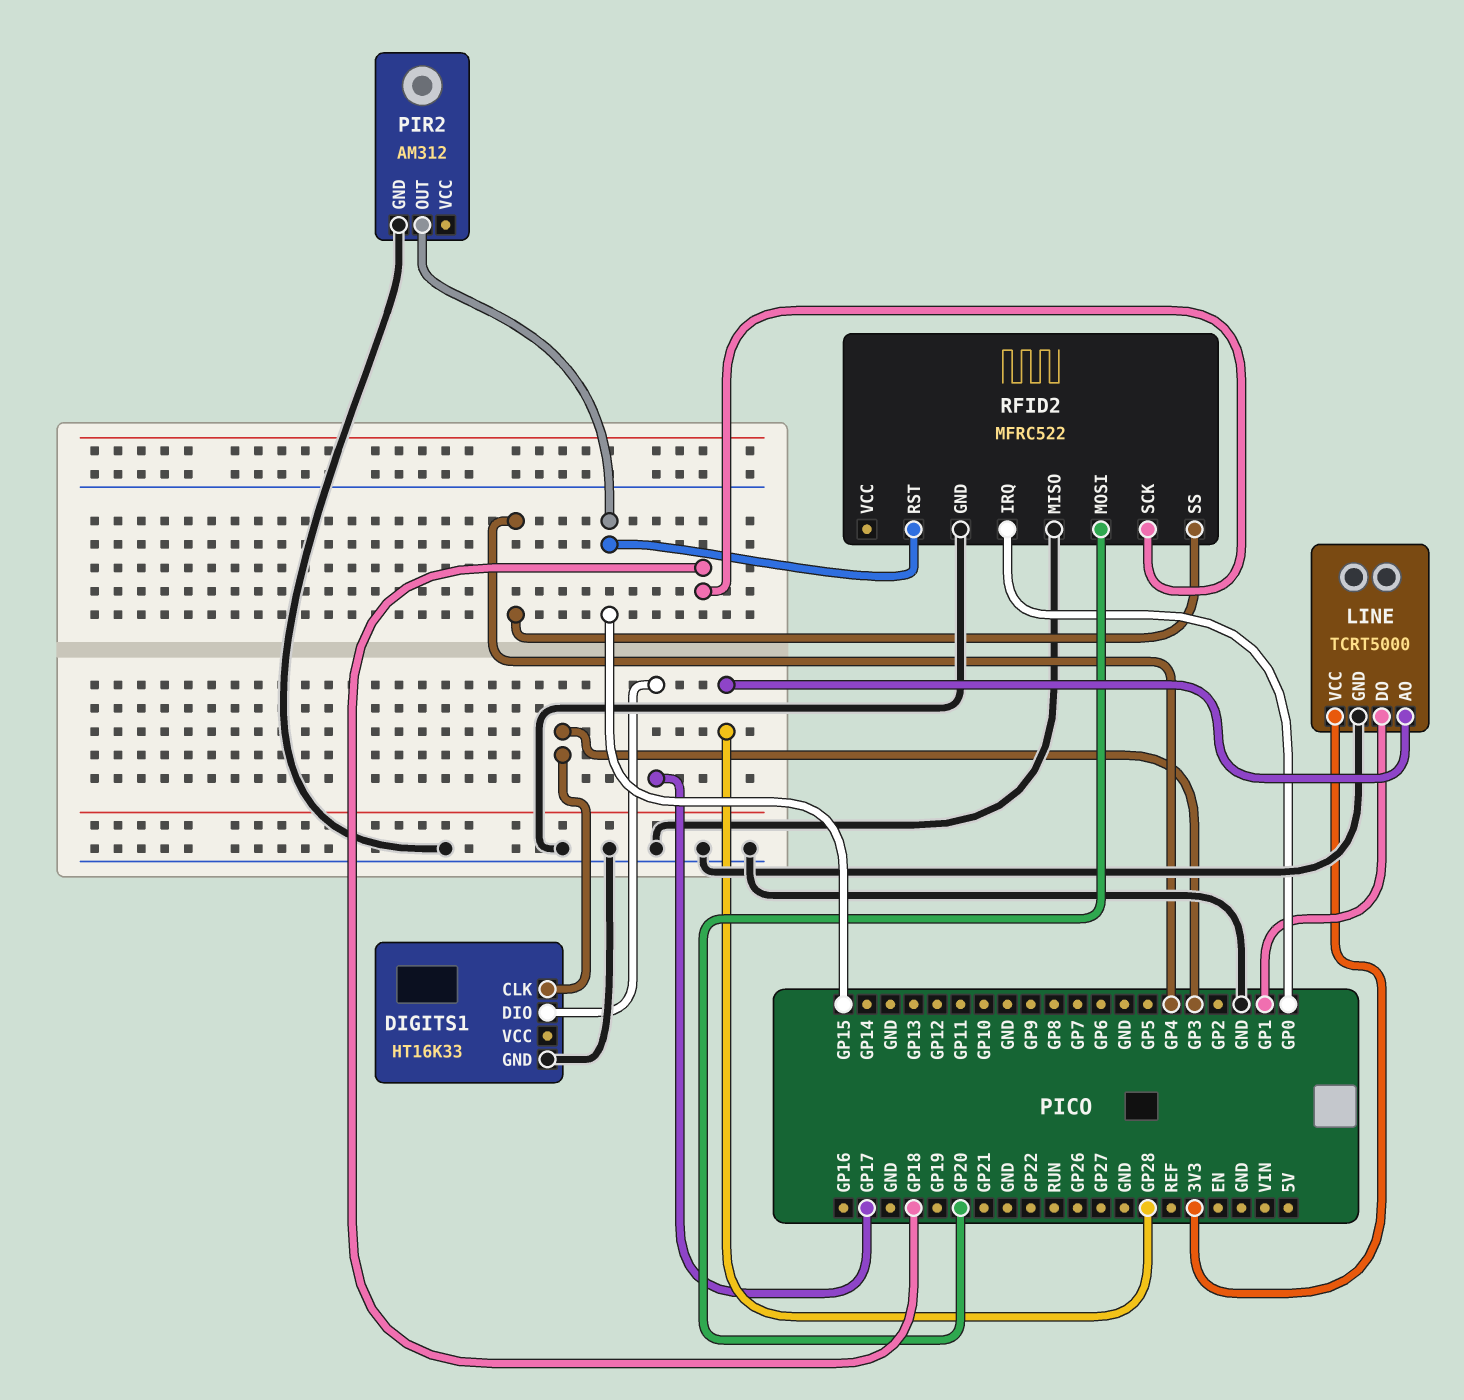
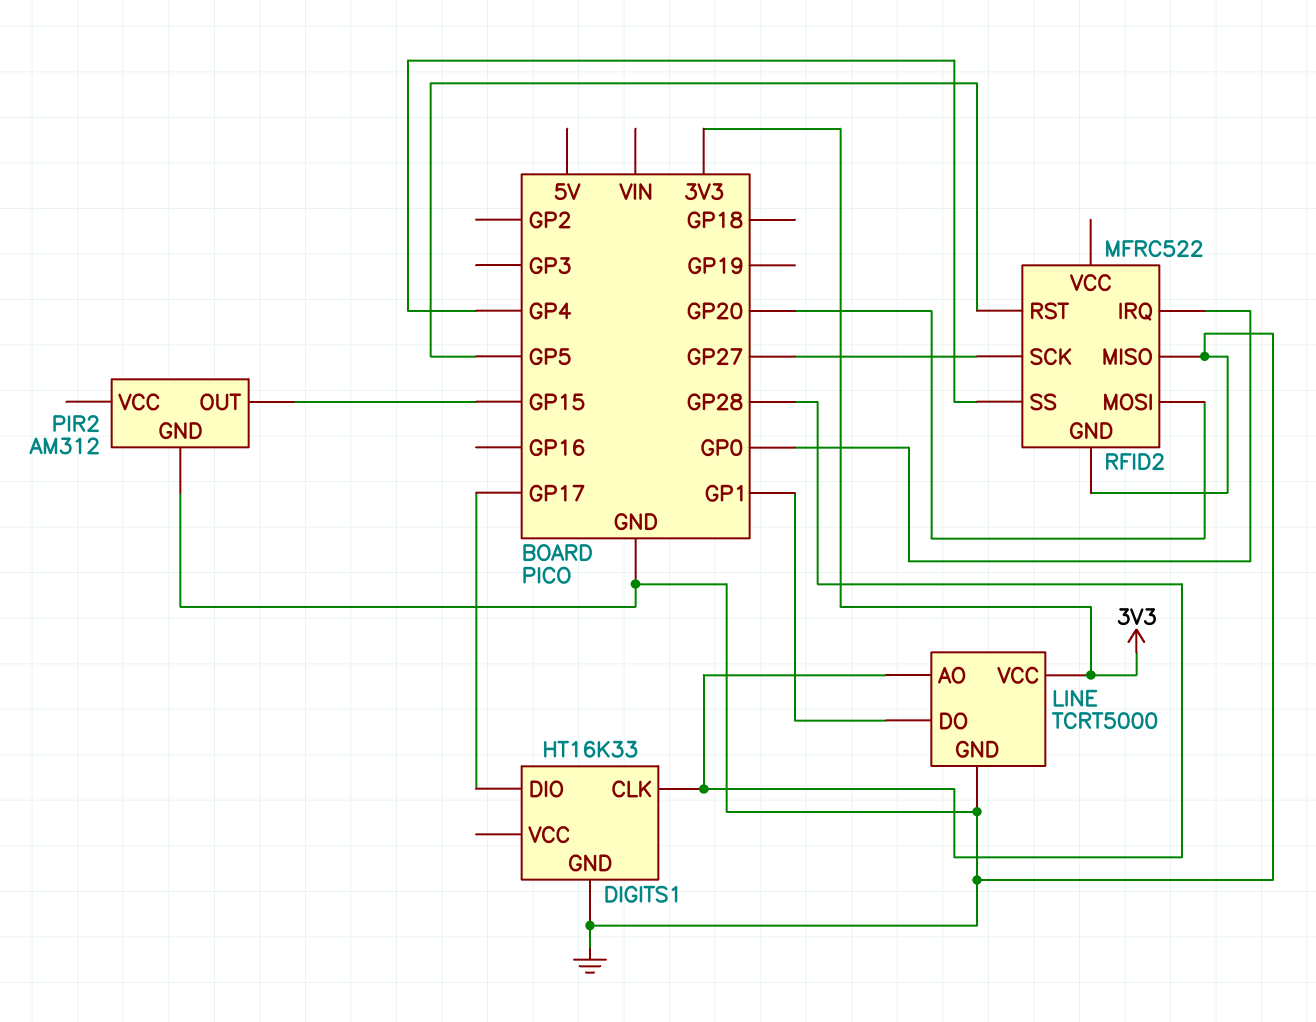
DIGITS1 pin CLK: GP3 -> GP28
RFID2 pin RST: GP15 -> GP5
RFID2 pin SCK: GP18 -> GP27

